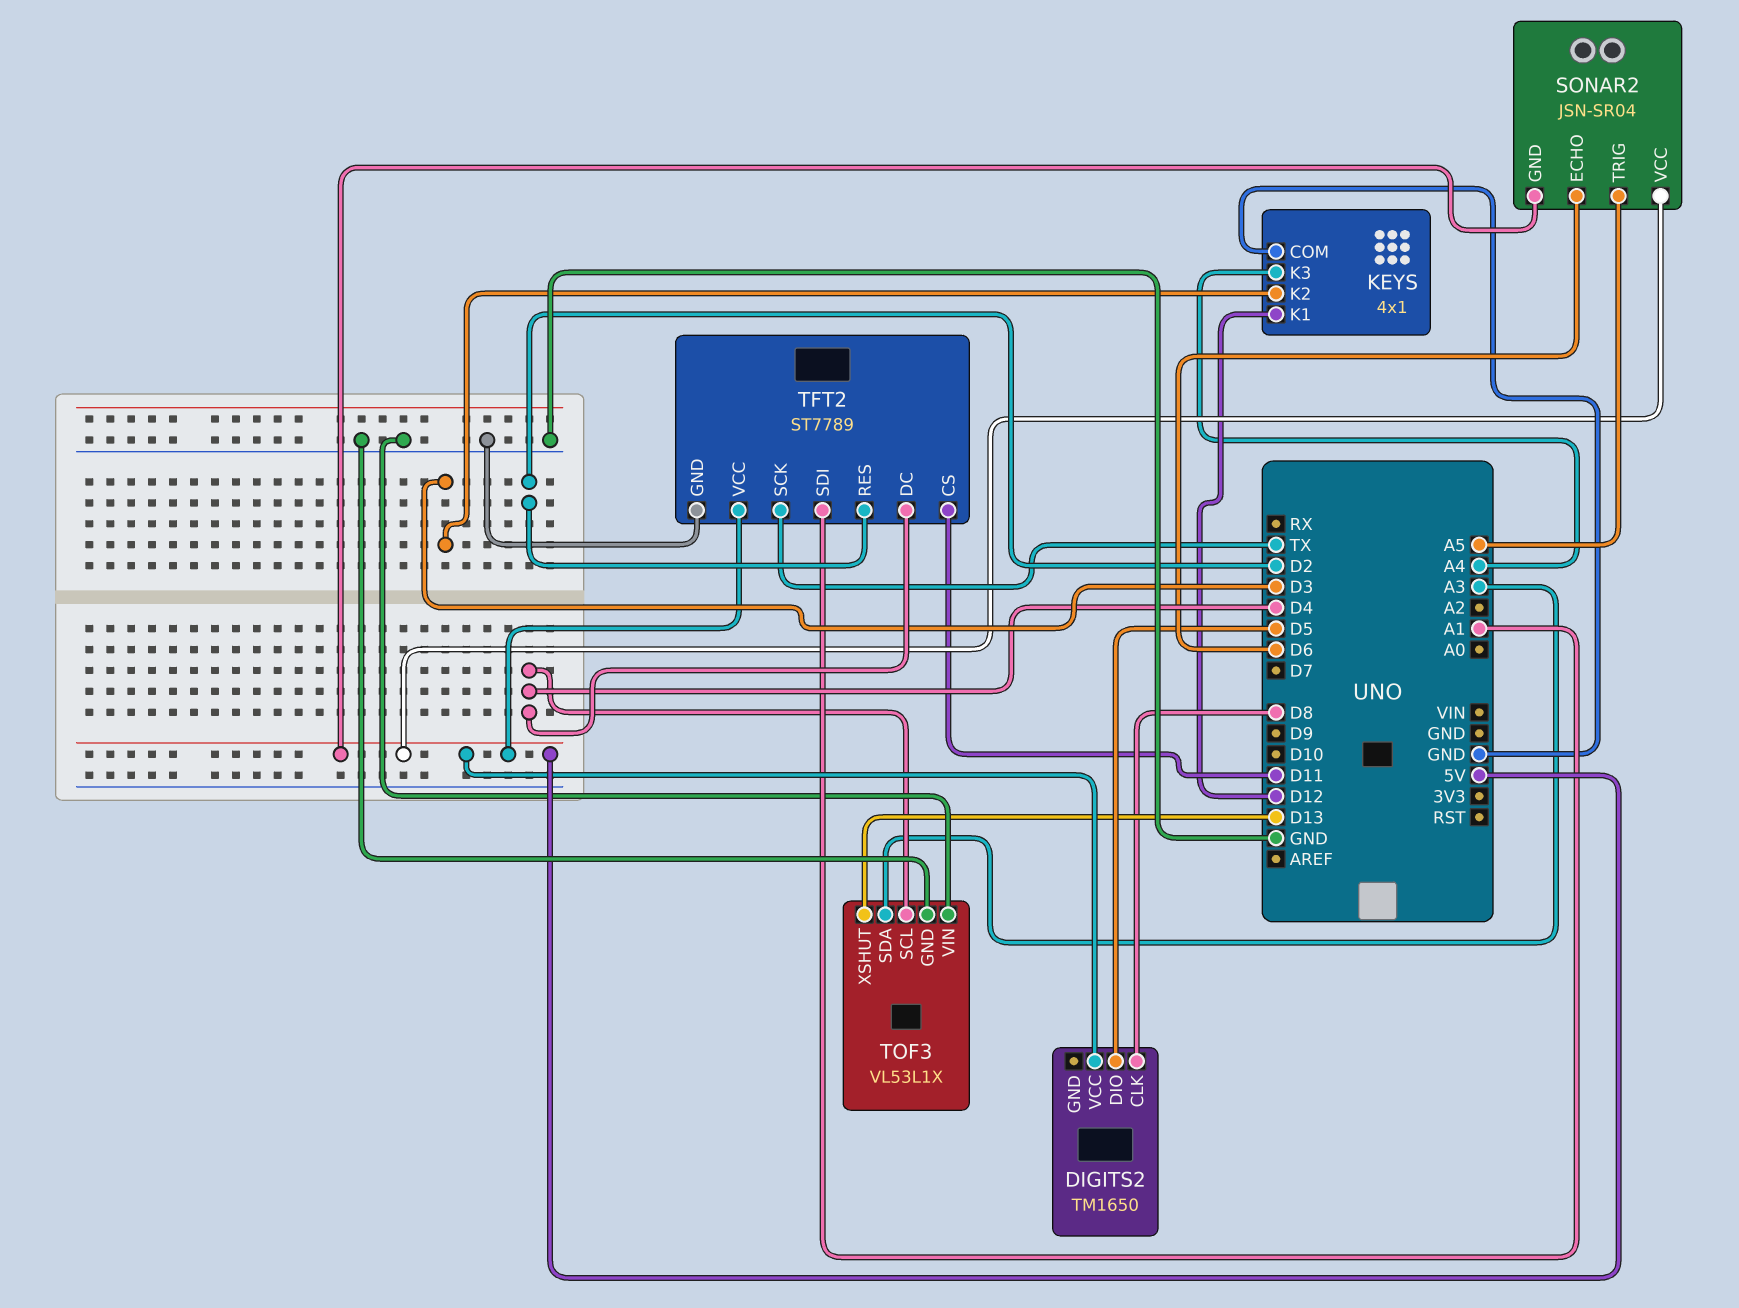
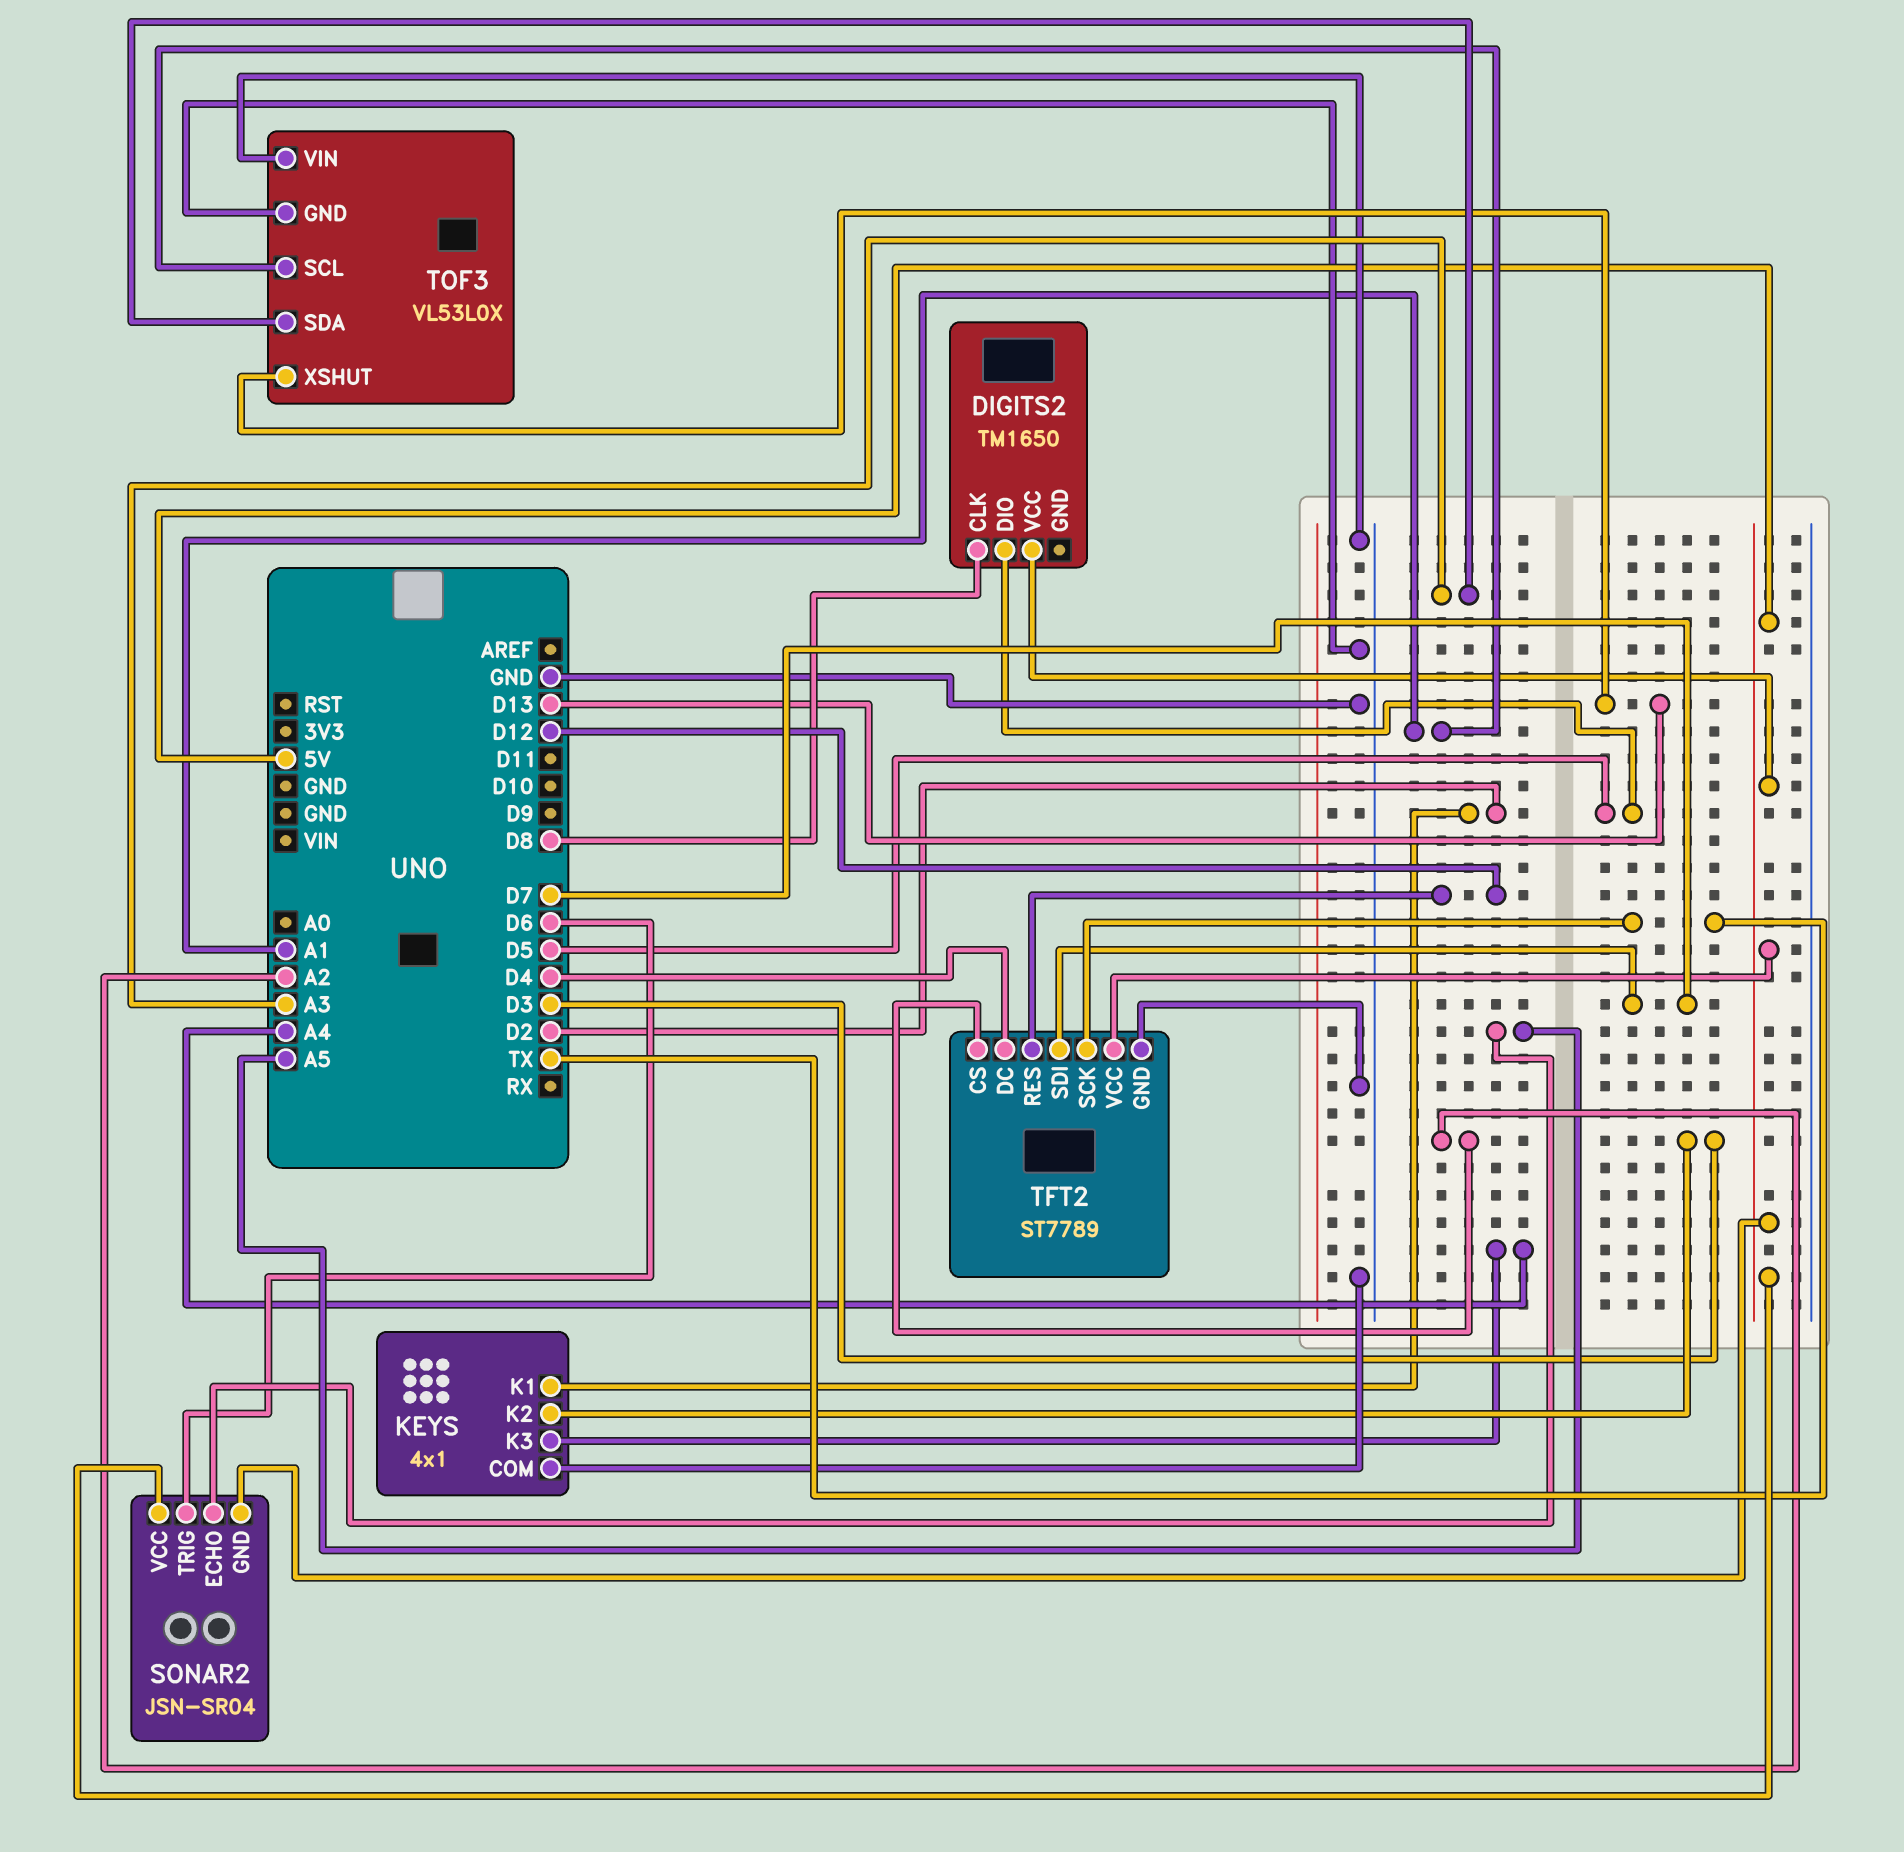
KEYS pin K1: D12 -> D2
SONAR2 pin ECHO: D6 -> A5
SONAR2 pin TRIG: A5 -> D6
TFT2 pin CS: D11 -> A2
TFT2 pin RES: D2 -> D12
TFT2 pin SDI: A1 -> D7
TOF3: VL53L1X -> VL53L0X
TOF3 pin SCL: D4 -> A1

